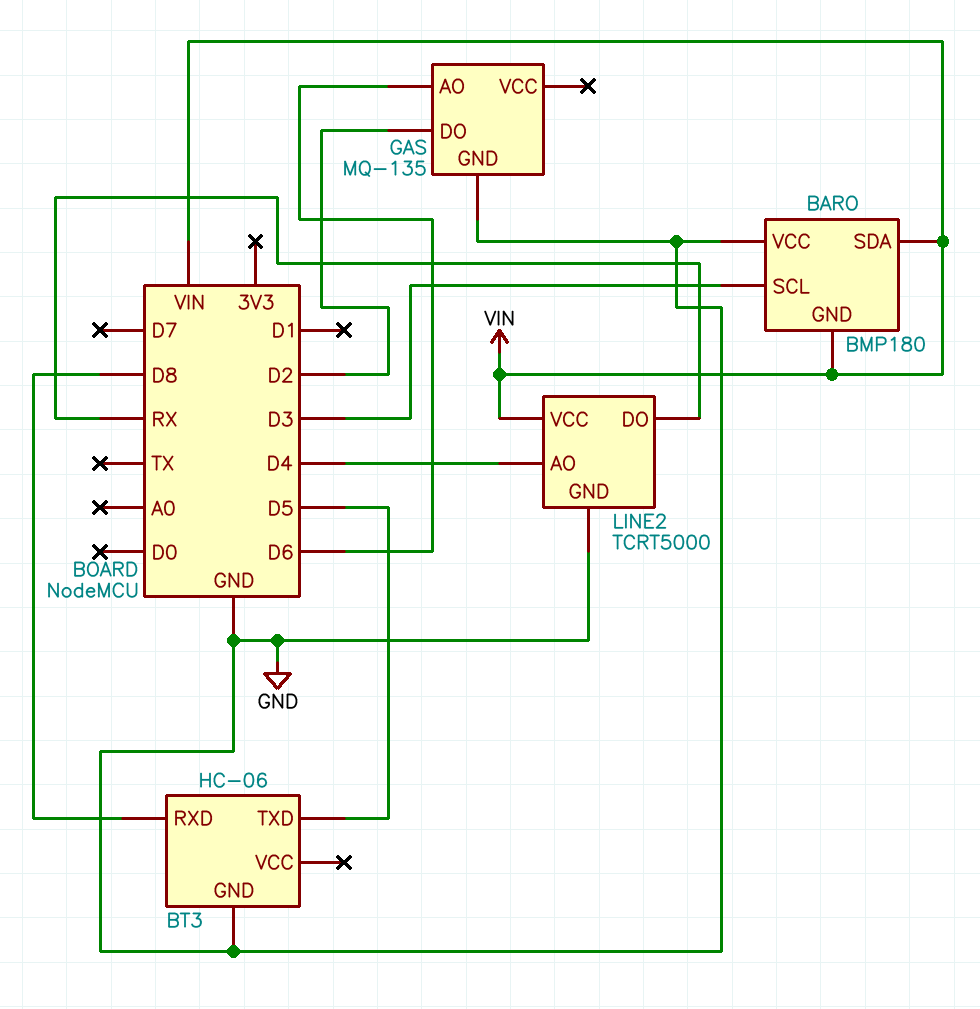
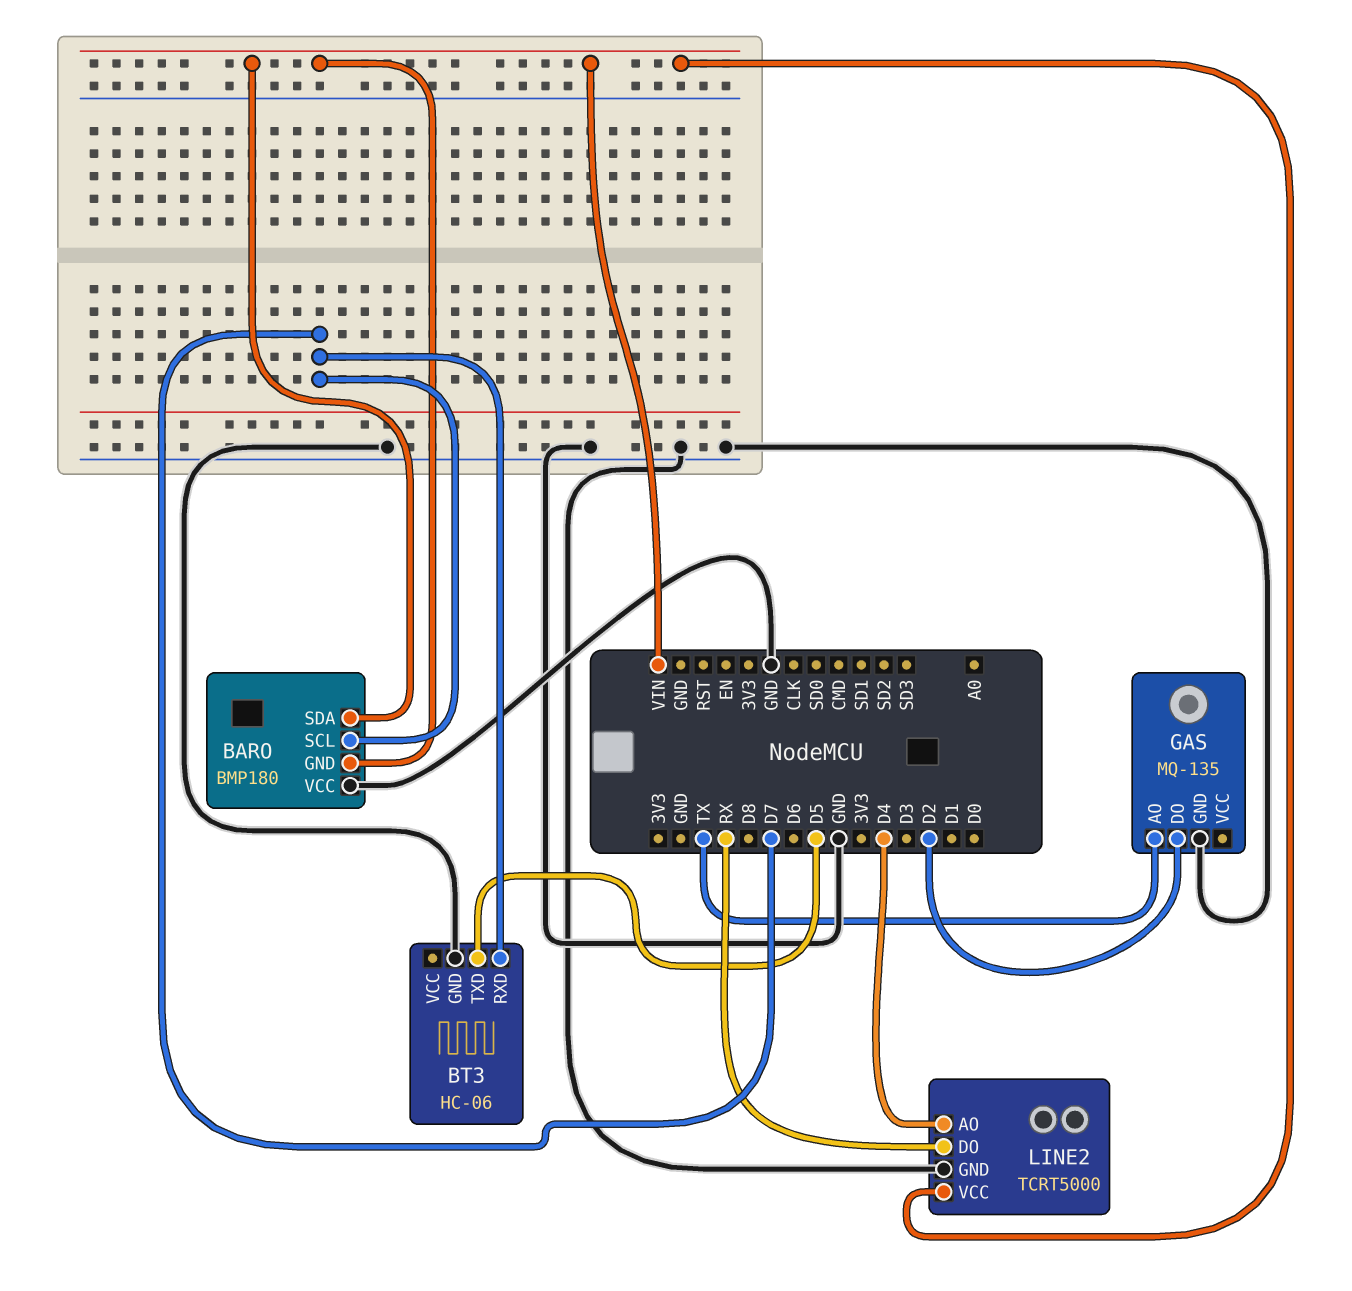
BARO pin SCL: D3 -> D7
BT3 pin RXD: D8 -> D7
GAS pin AO: D6 -> TX

